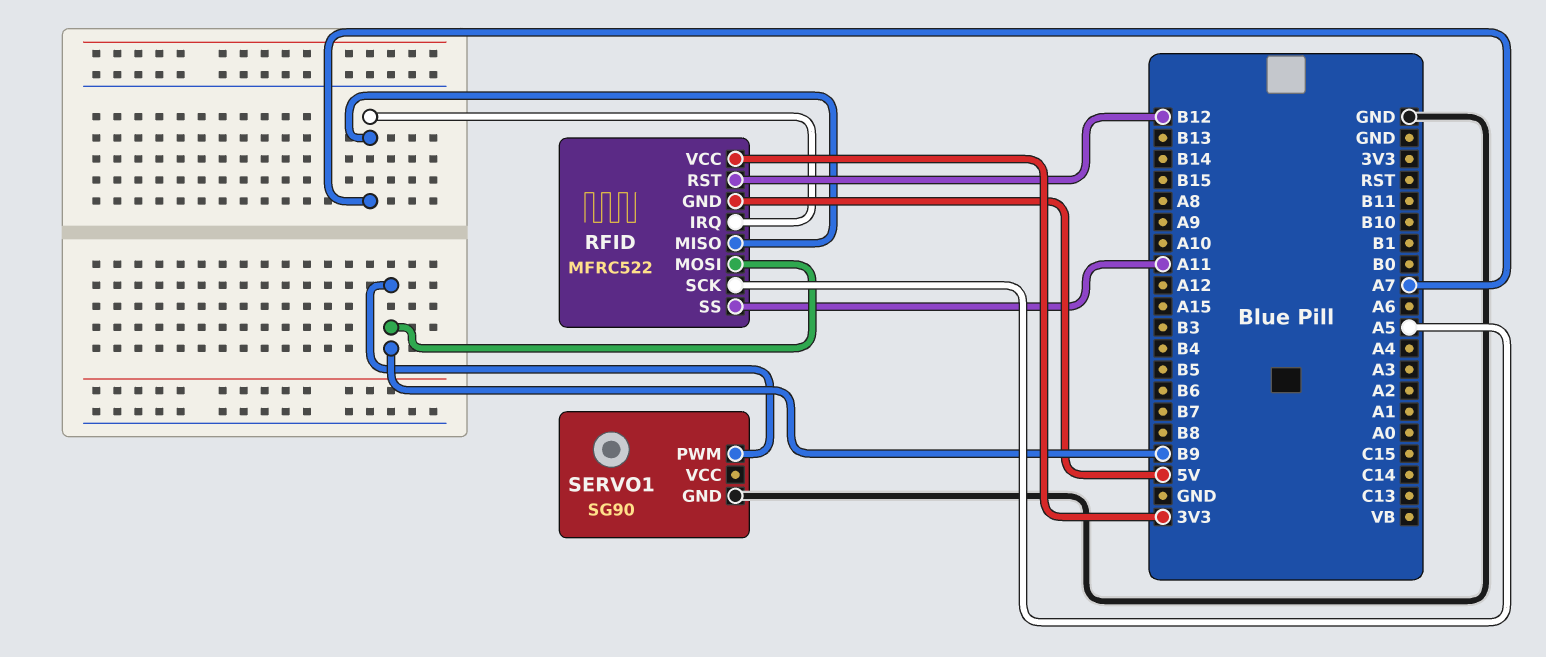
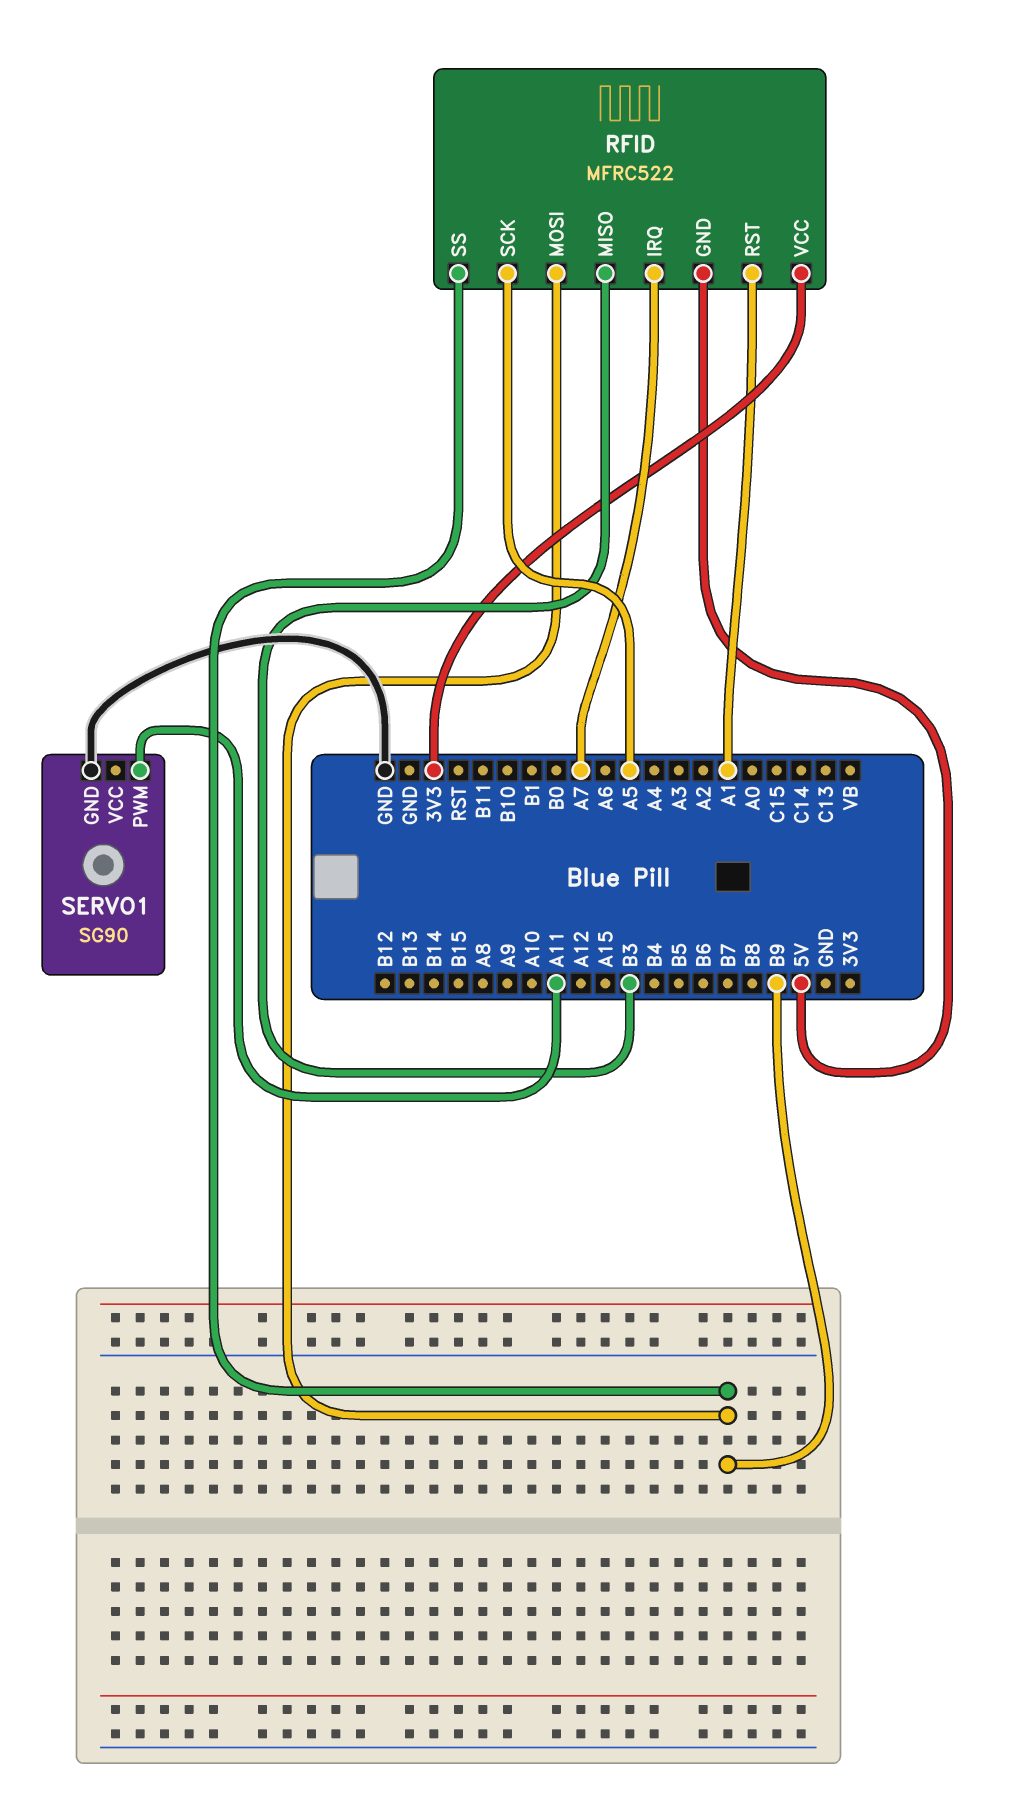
RFID pin MISO: A7 -> B3
RFID pin RST: B12 -> A1
RFID pin SS: A11 -> B9
SERVO1 pin PWM: B9 -> A11

